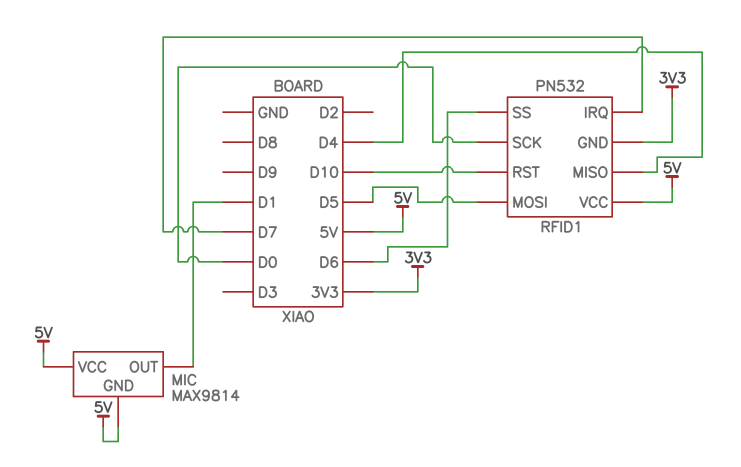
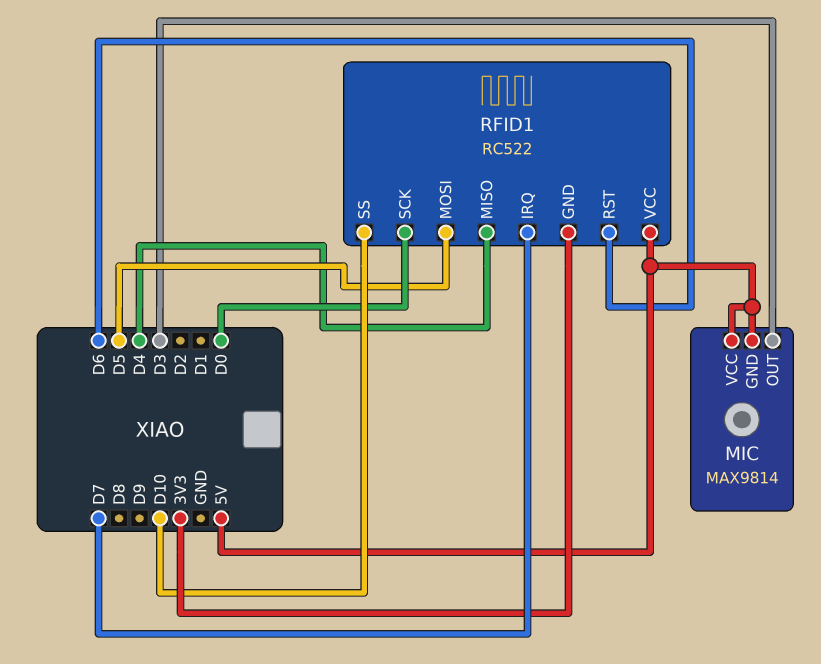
MIC pin OUT: D1 -> D3
RFID1: PN532 -> RC522
RFID1 pin RST: D10 -> D6
RFID1 pin SS: D6 -> D10

